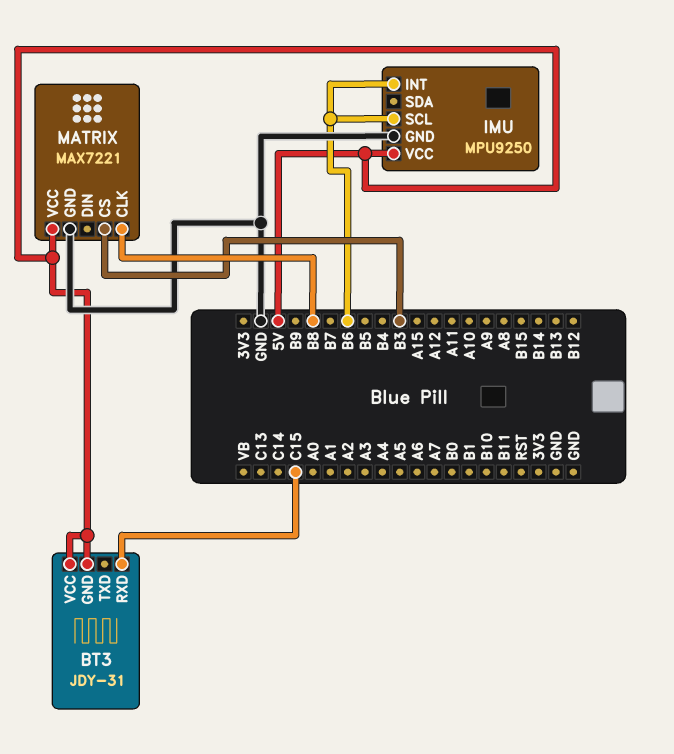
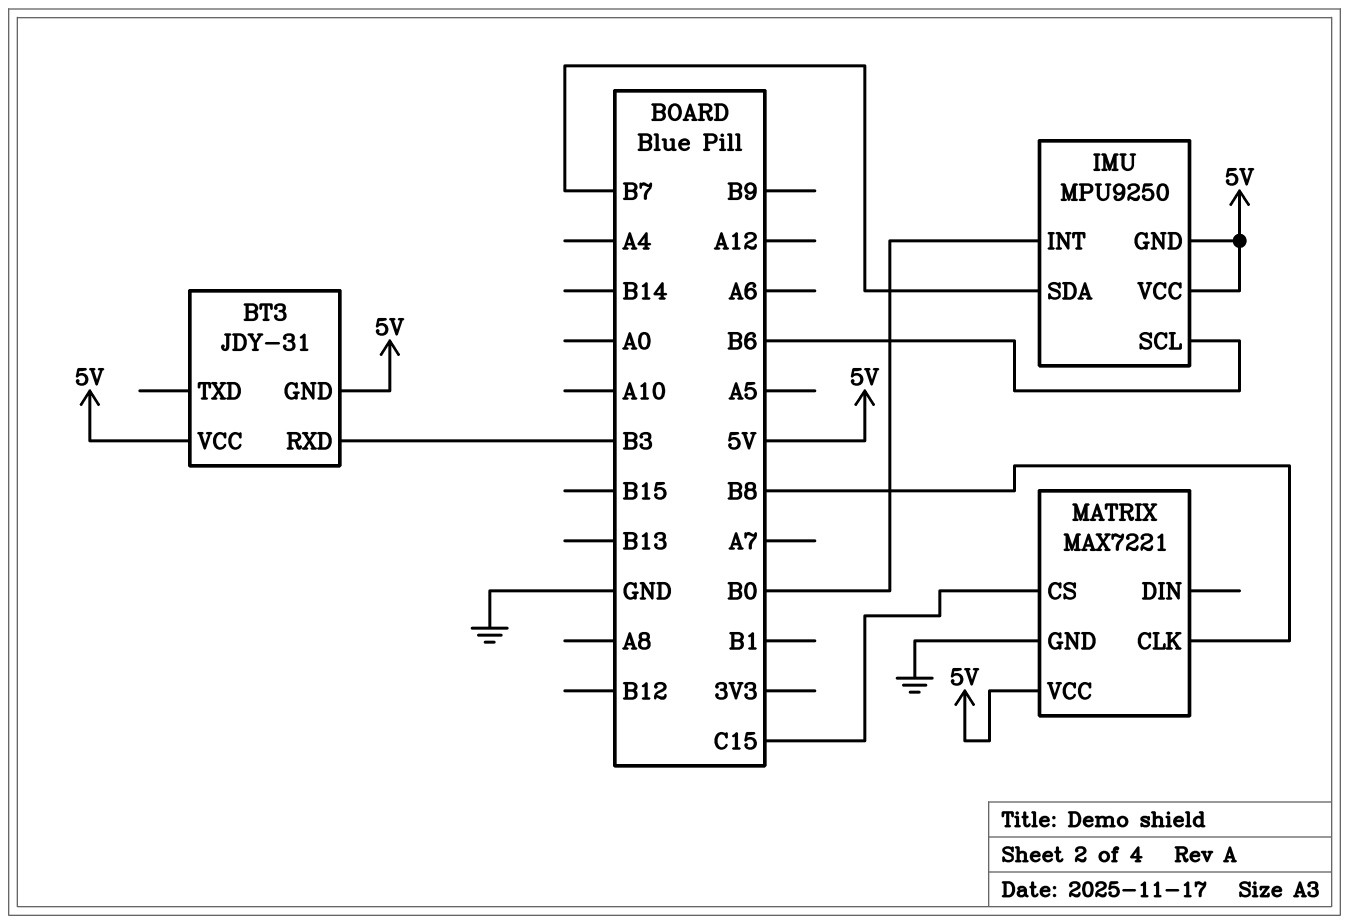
BT3 pin RXD: C15 -> B3
IMU pin GND: GND -> 5V
IMU pin INT: B6 -> B0
IMU pin SDA: none -> B7
MATRIX pin CS: B3 -> C15

